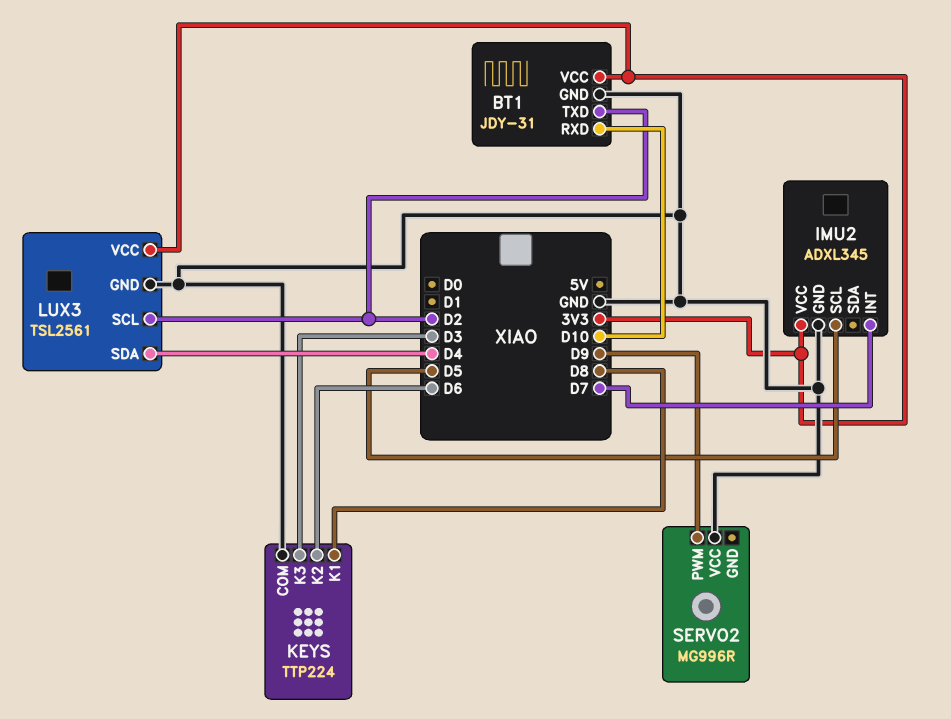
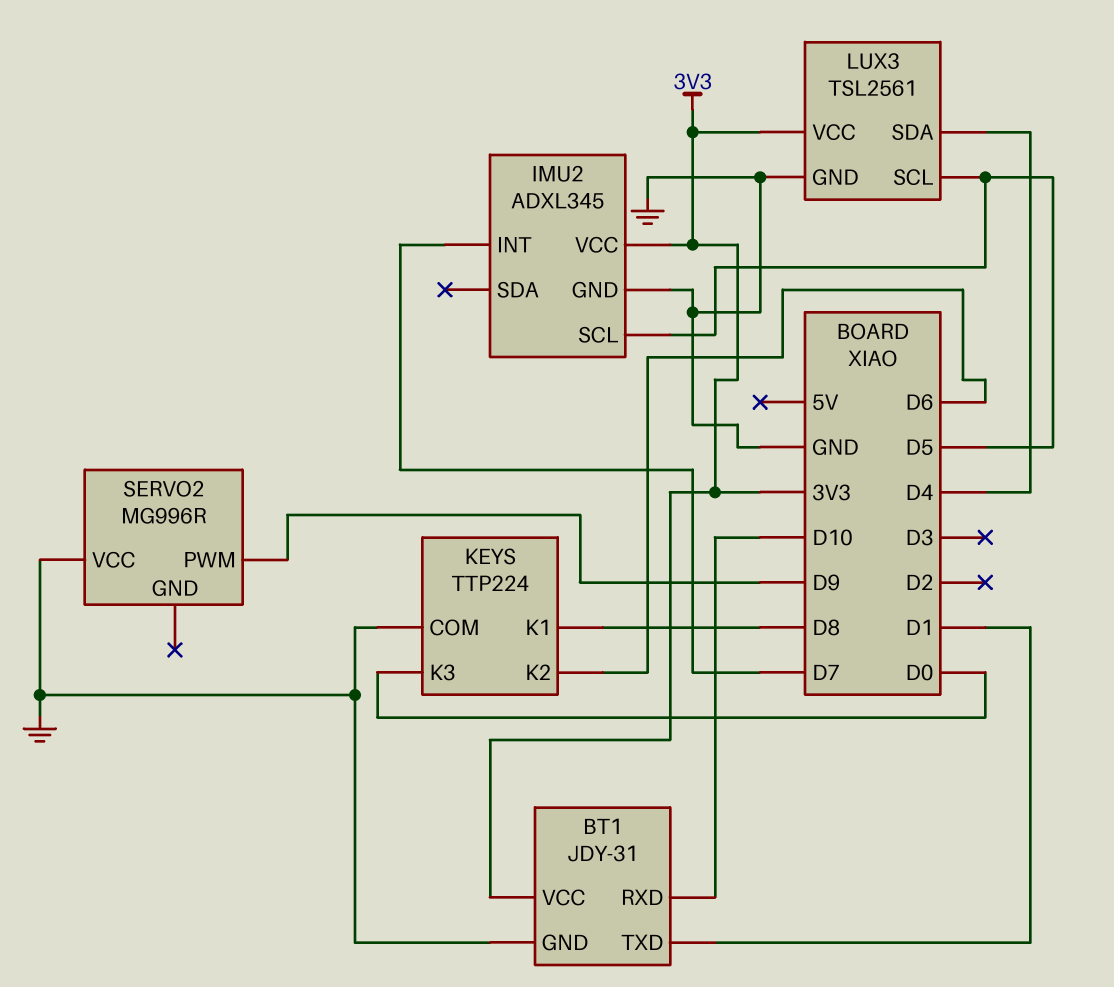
BT1 pin TXD: D2 -> D1
KEYS pin K3: D3 -> D0
LUX3 pin SCL: D2 -> D5

